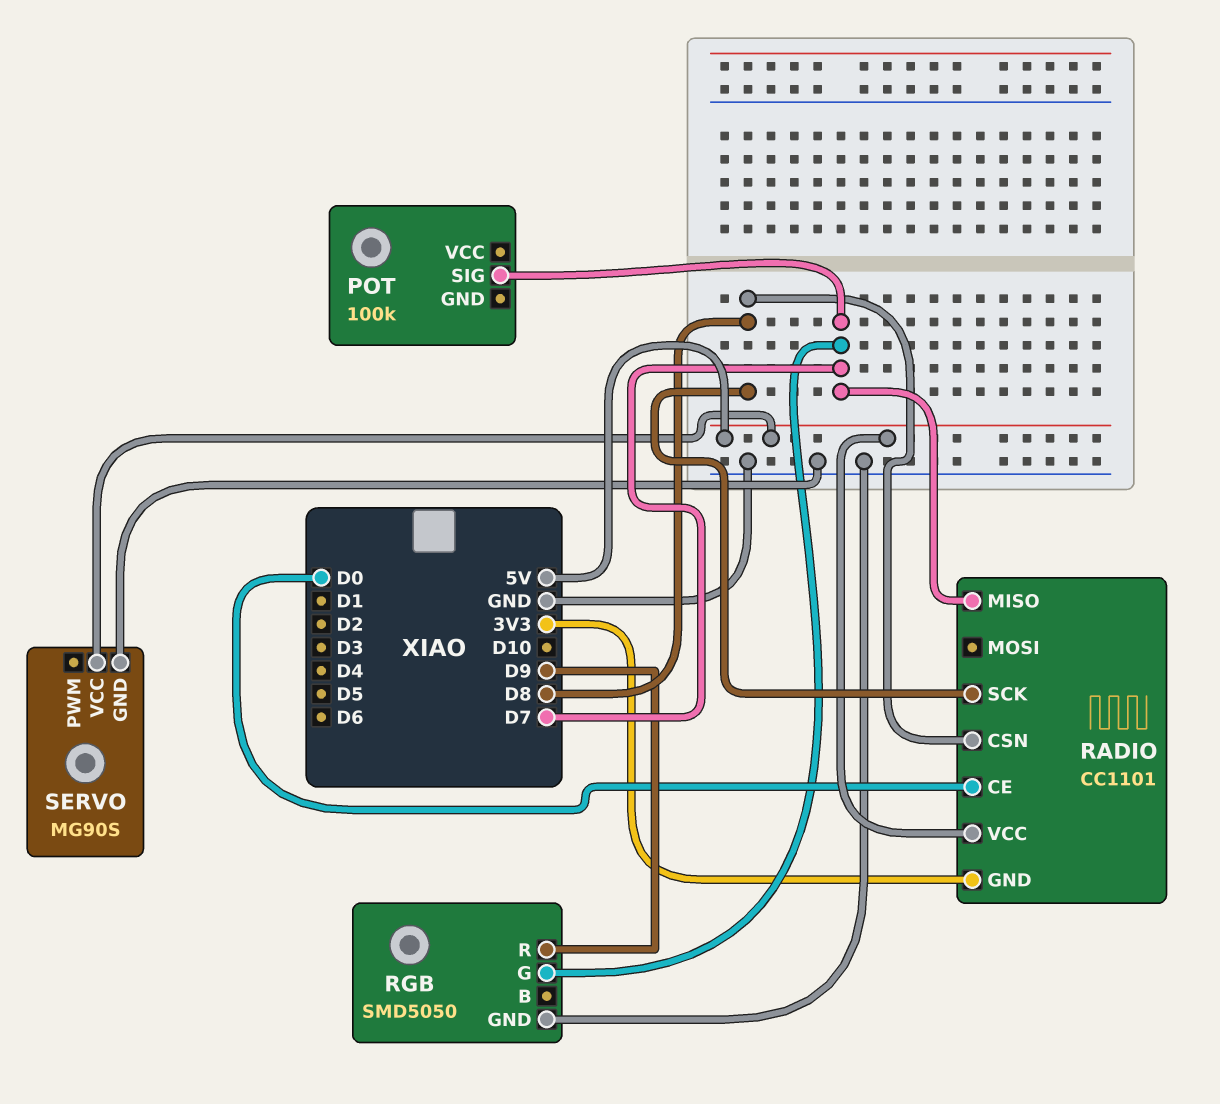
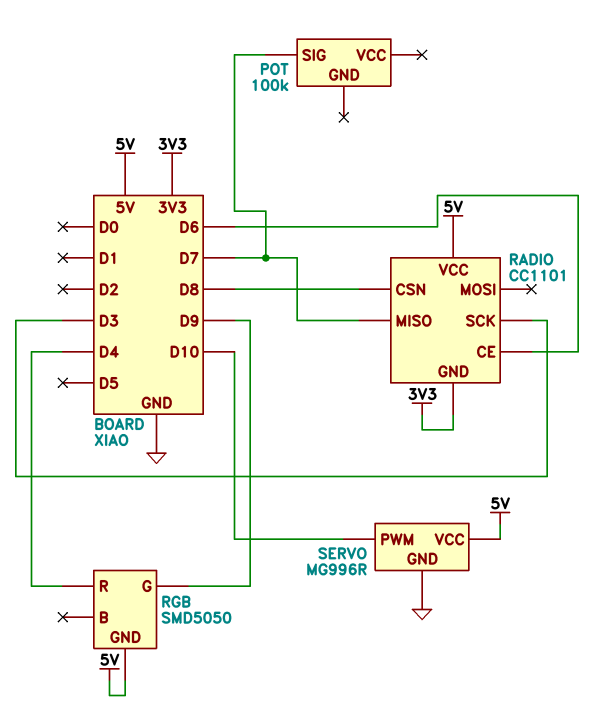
RADIO pin CE: D0 -> D6
RADIO pin SCK: D8 -> D3
RGB pin G: D7 -> D9
RGB pin GND: GND -> 5V
RGB pin R: D9 -> D4
SERVO: MG90S -> MG996R
SERVO pin PWM: none -> D10

